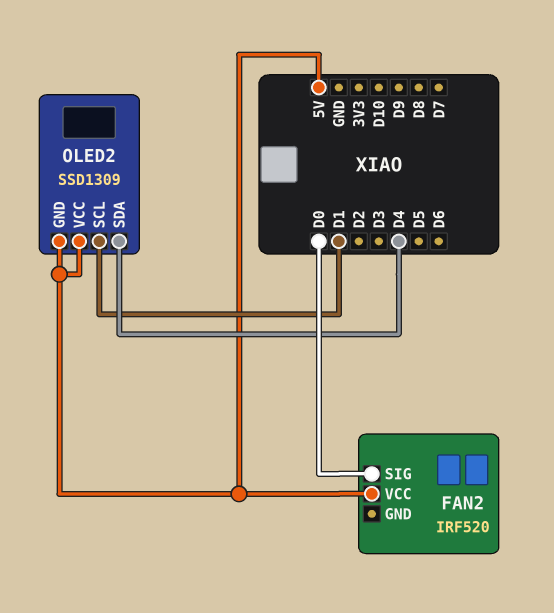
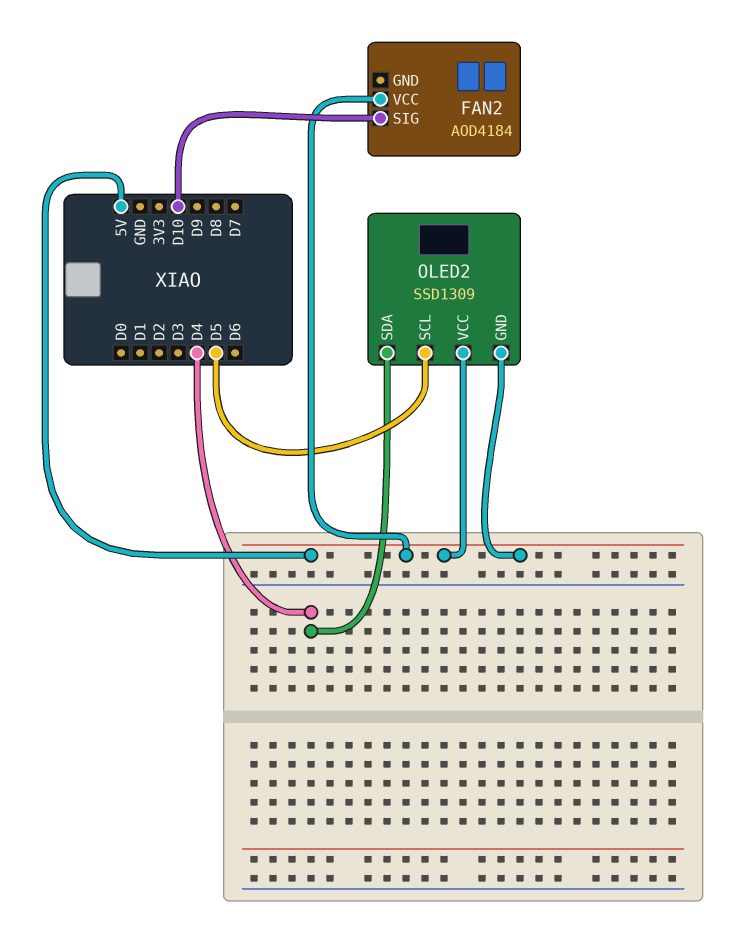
FAN2: IRF520 -> AOD4184
FAN2 pin SIG: D0 -> D10
OLED2 pin SCL: D1 -> D5

